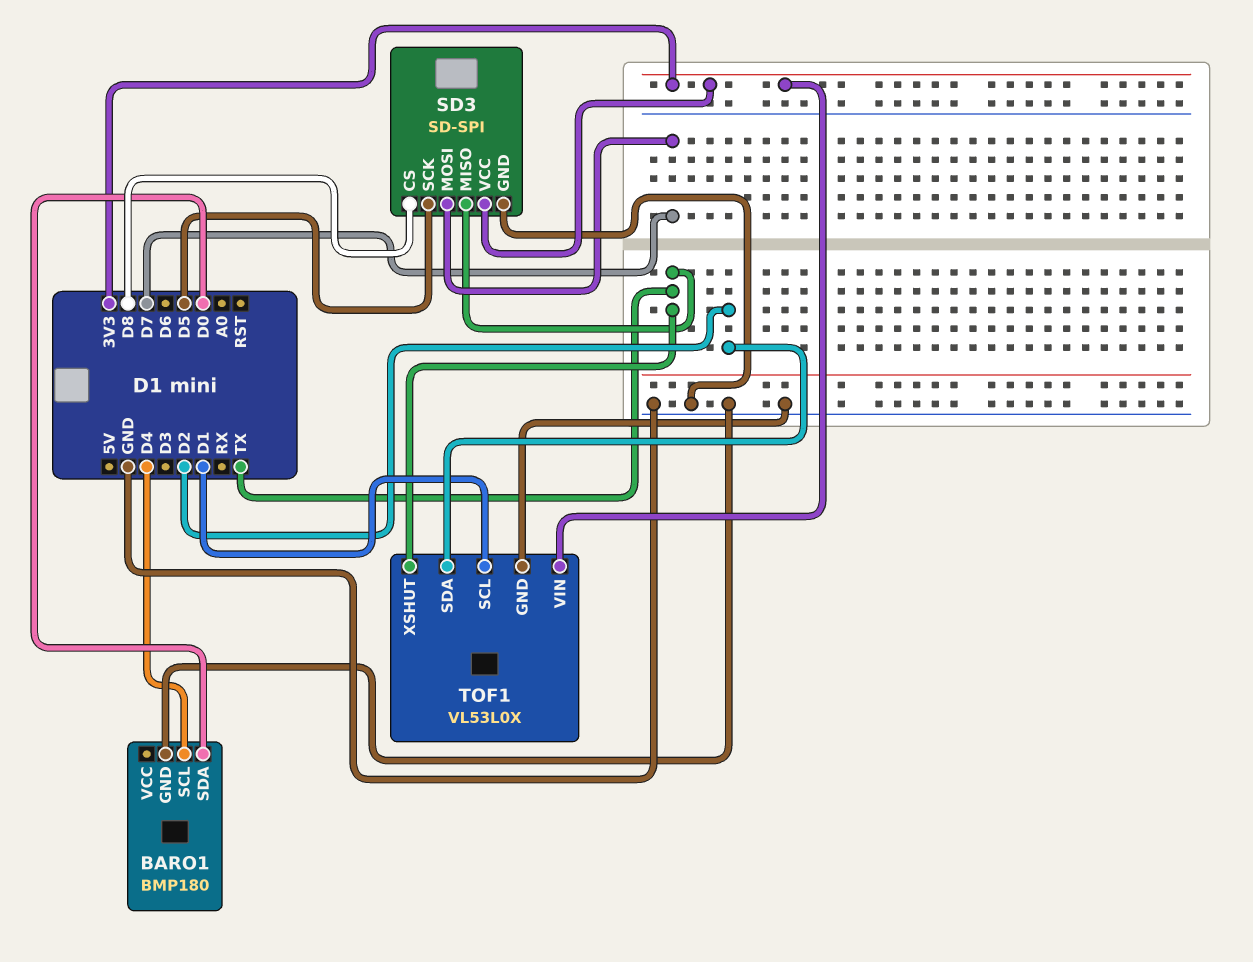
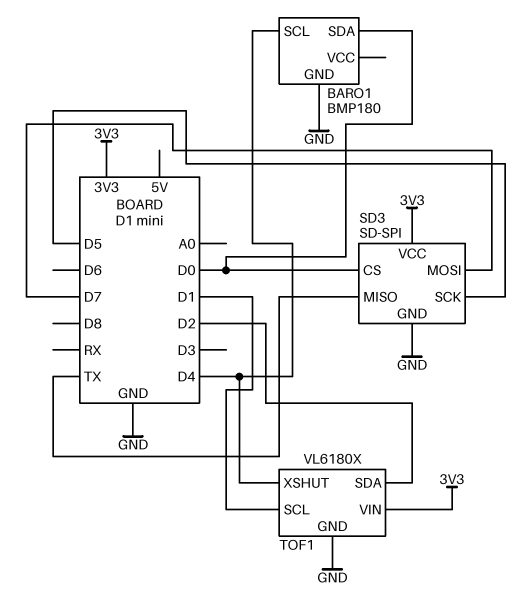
SD3 pin CS: D8 -> D0
TOF1: VL53L0X -> VL6180X
TOF1 pin XSHUT: TX -> D4

